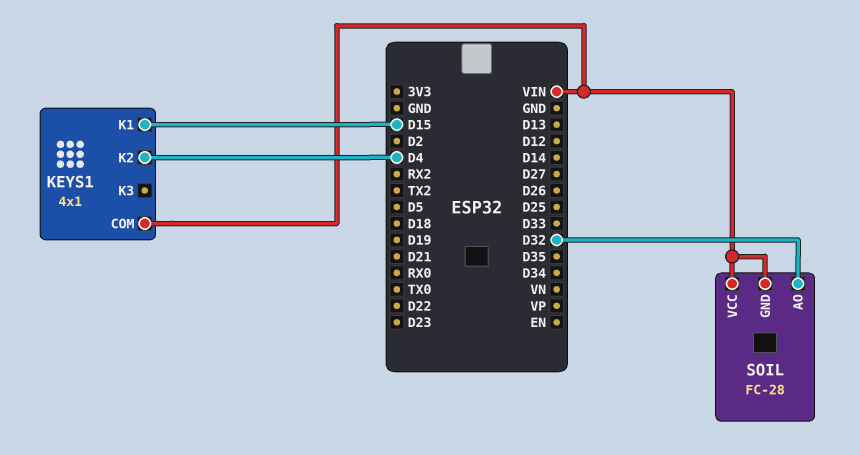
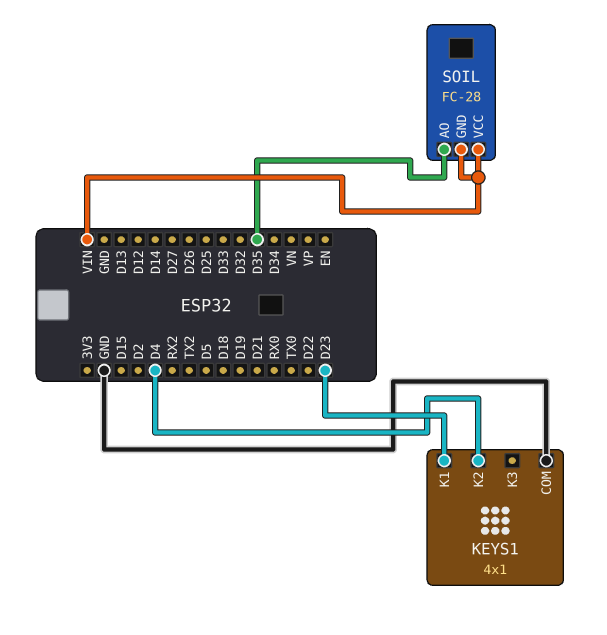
KEYS1 pin COM: VIN -> GND
KEYS1 pin K1: D15 -> D23
SOIL pin AO: D32 -> D35

